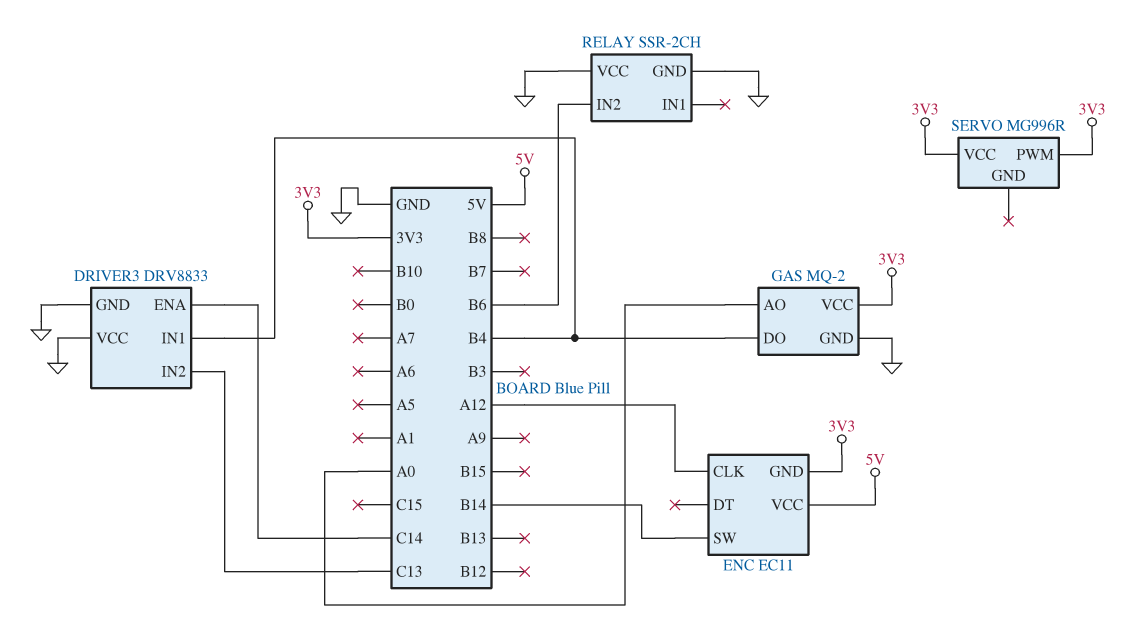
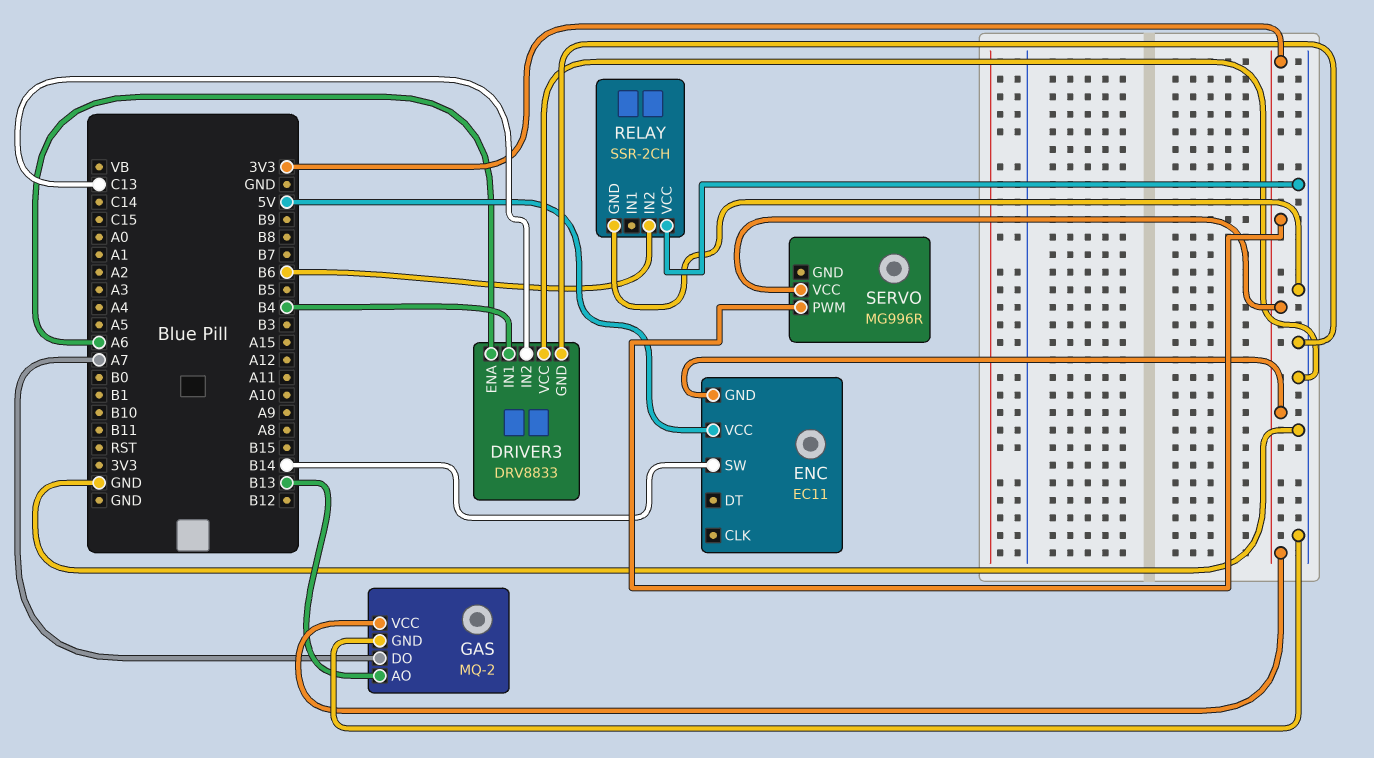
DRIVER3 pin ENA: C14 -> A6
ENC pin CLK: A12 -> none
GAS pin AO: A0 -> B13
GAS pin DO: B4 -> A7

